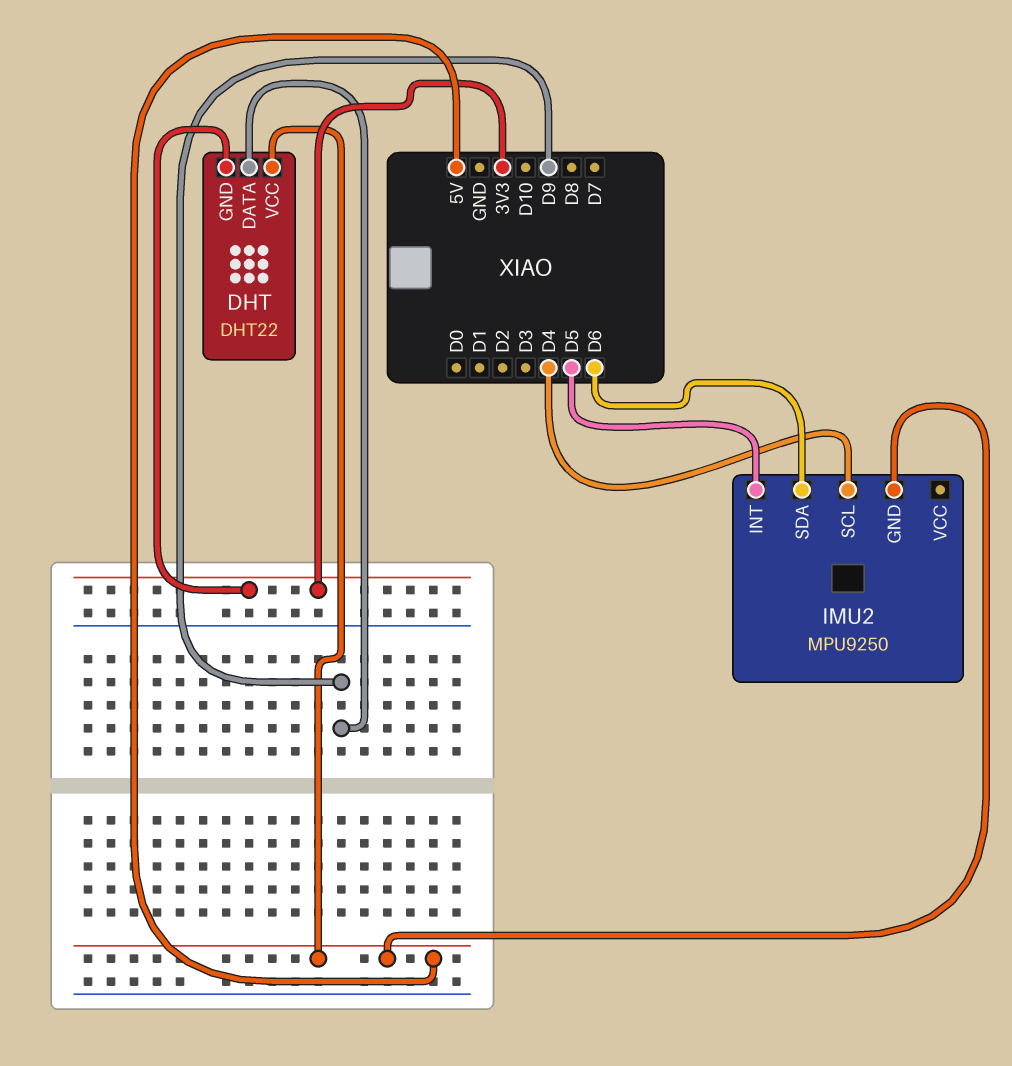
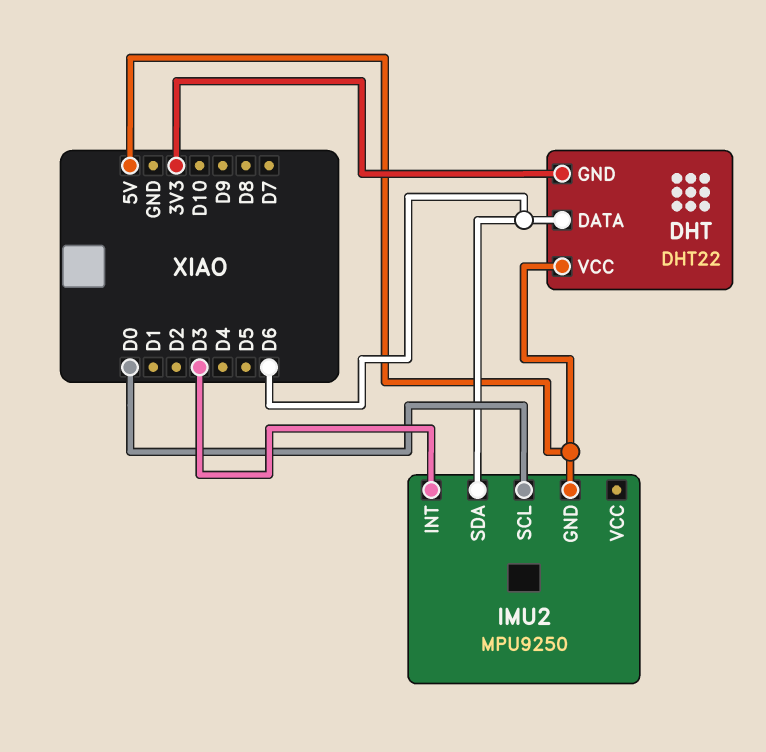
DHT pin DATA: D9 -> D6
IMU2 pin INT: D5 -> D3
IMU2 pin SCL: D4 -> D0

